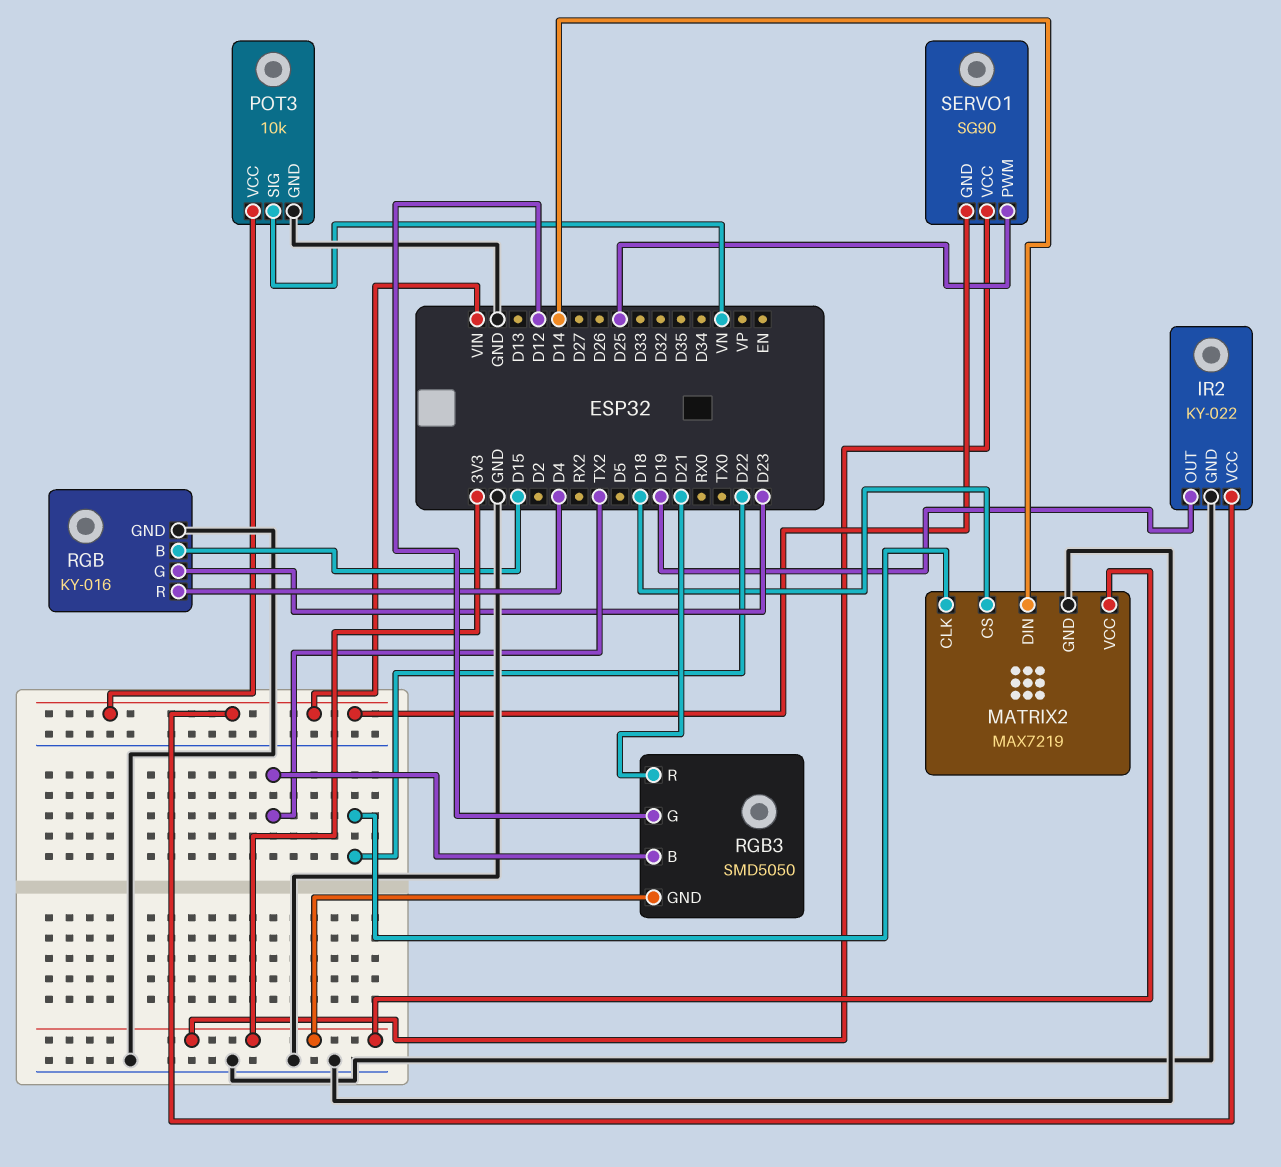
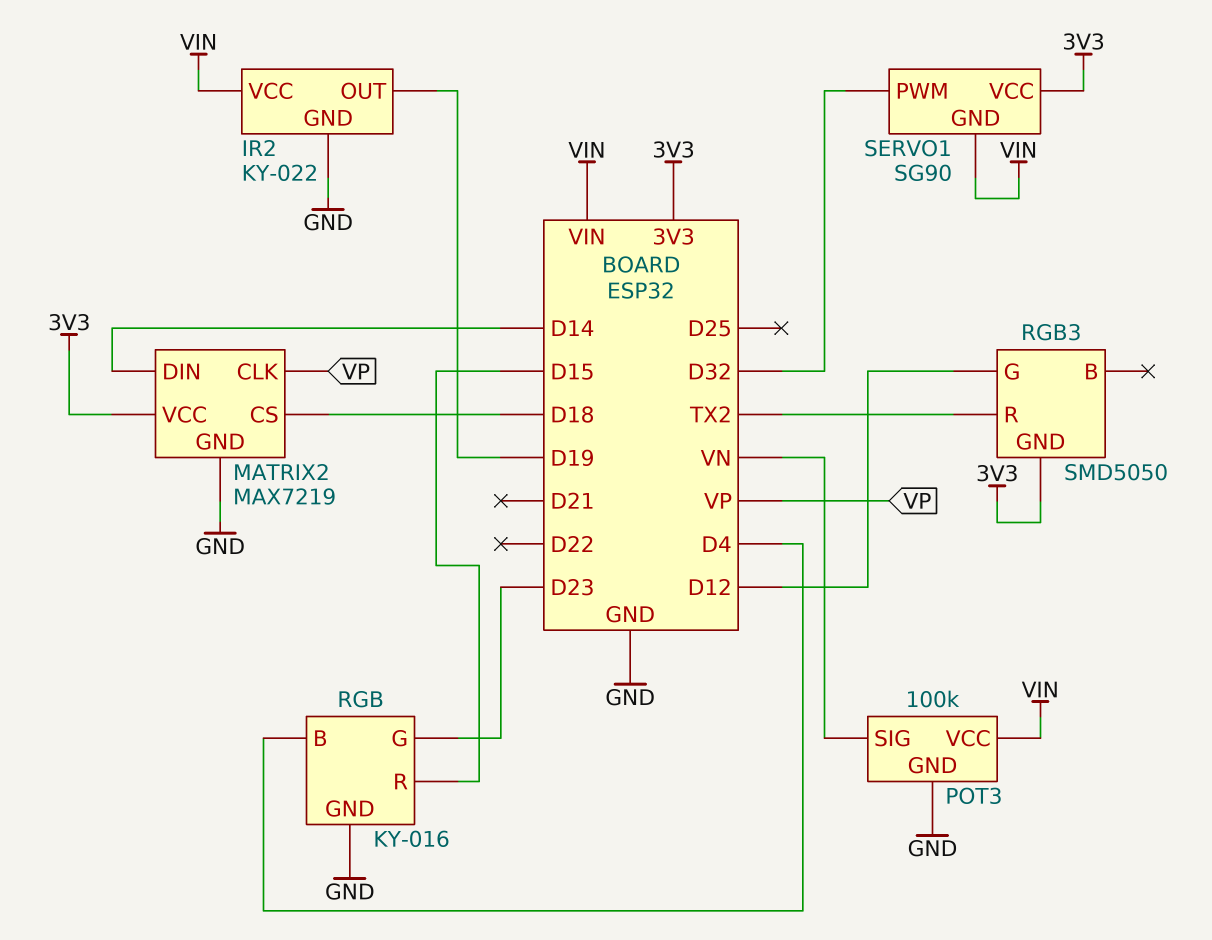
MATRIX2 pin CLK: D22 -> VP
POT3: 10k -> 100k
RGB pin B: D15 -> D4
RGB pin R: D4 -> D15
RGB3 pin B: TX2 -> none
RGB3 pin R: D21 -> TX2
SERVO1 pin PWM: D25 -> D32

